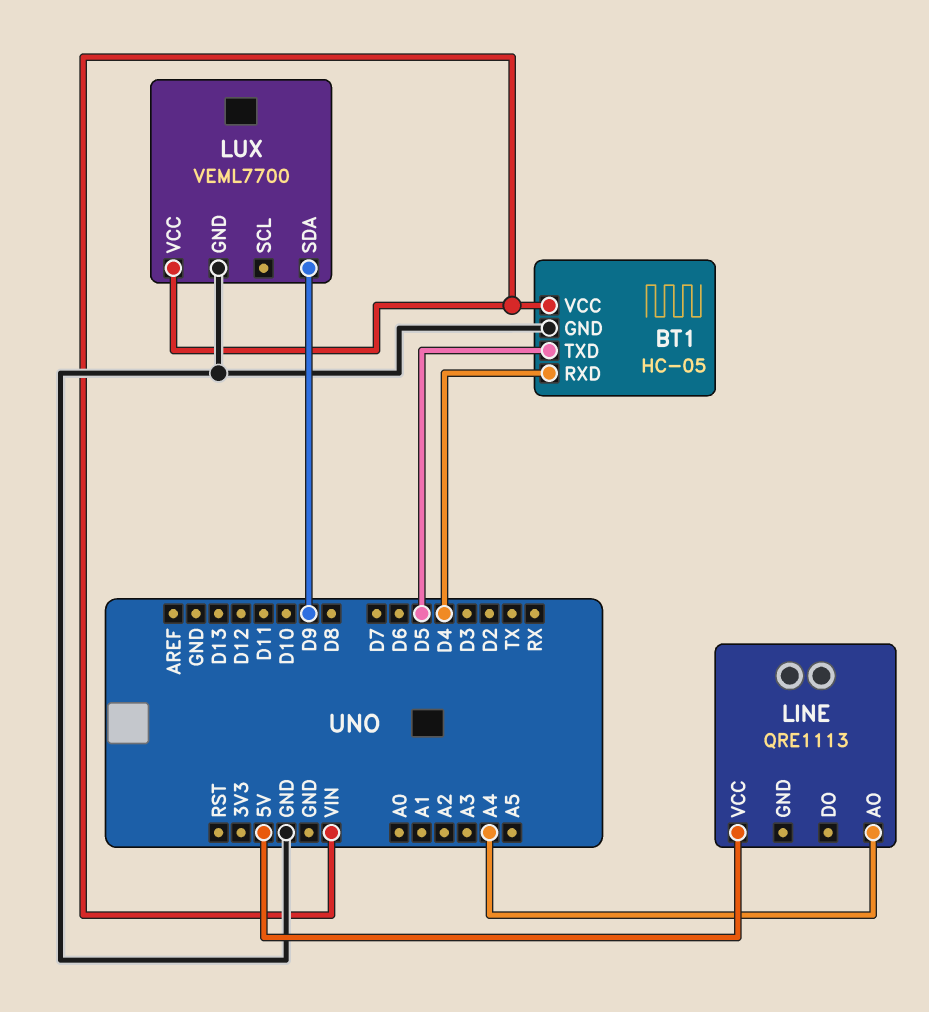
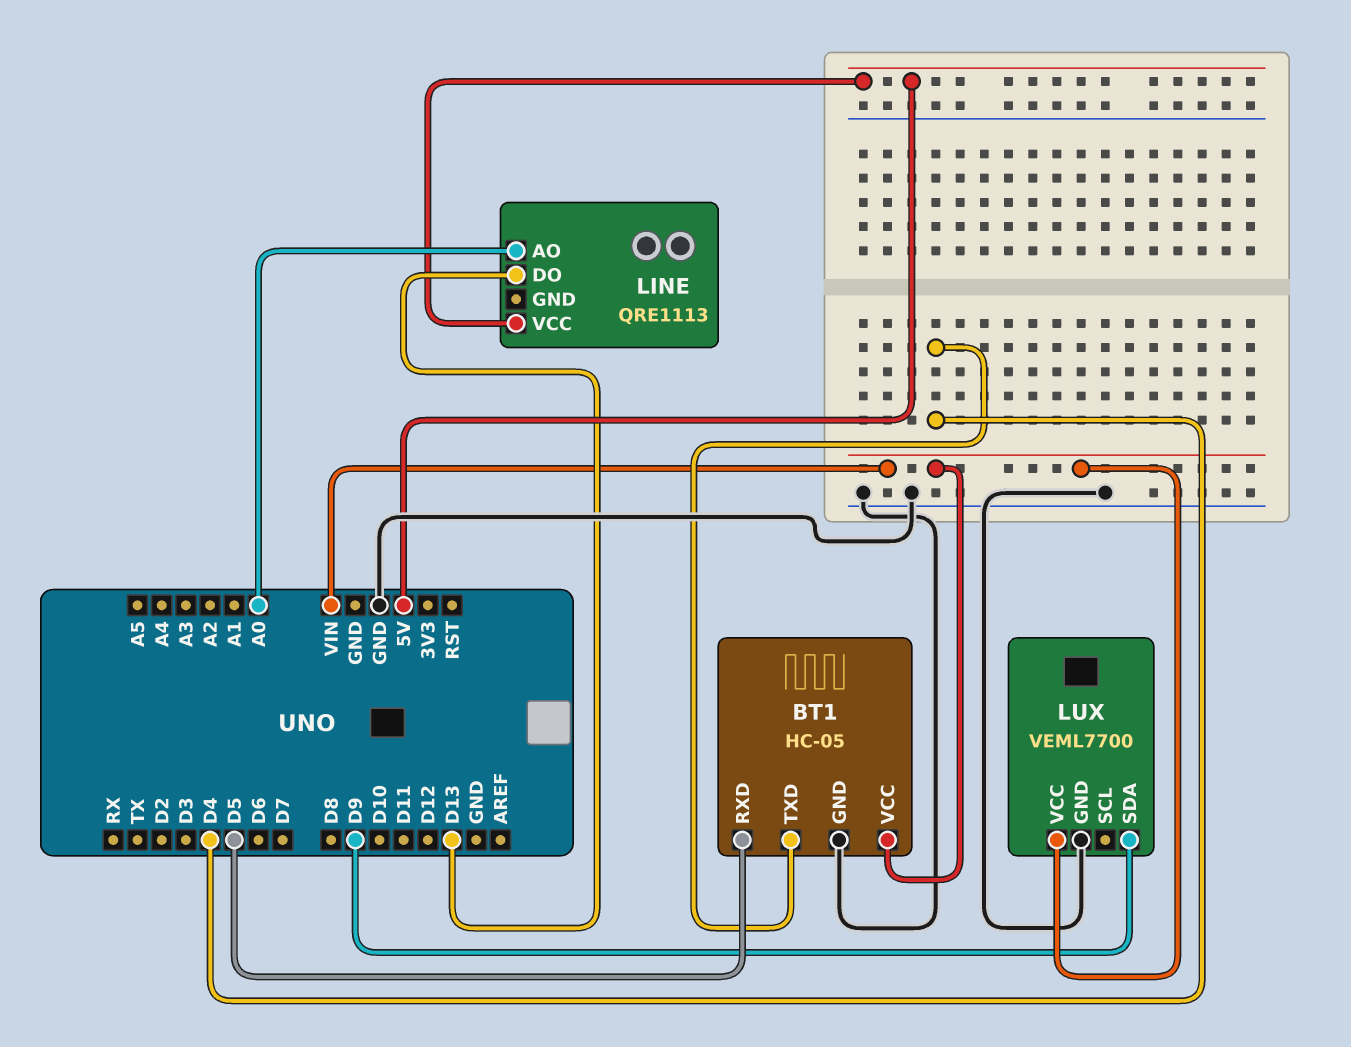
BT1 pin RXD: D4 -> D5
BT1 pin TXD: D5 -> D4
LINE pin AO: A4 -> A0
LINE pin DO: none -> D13

